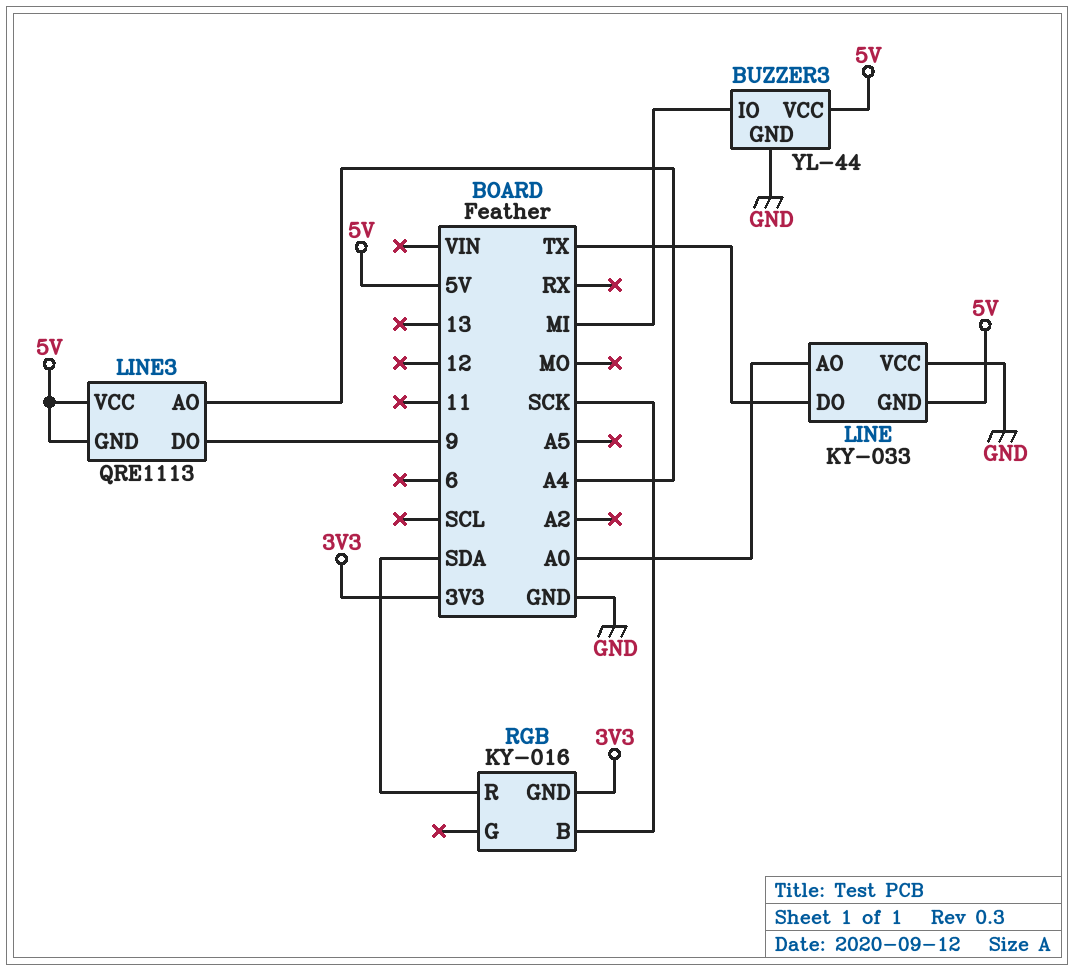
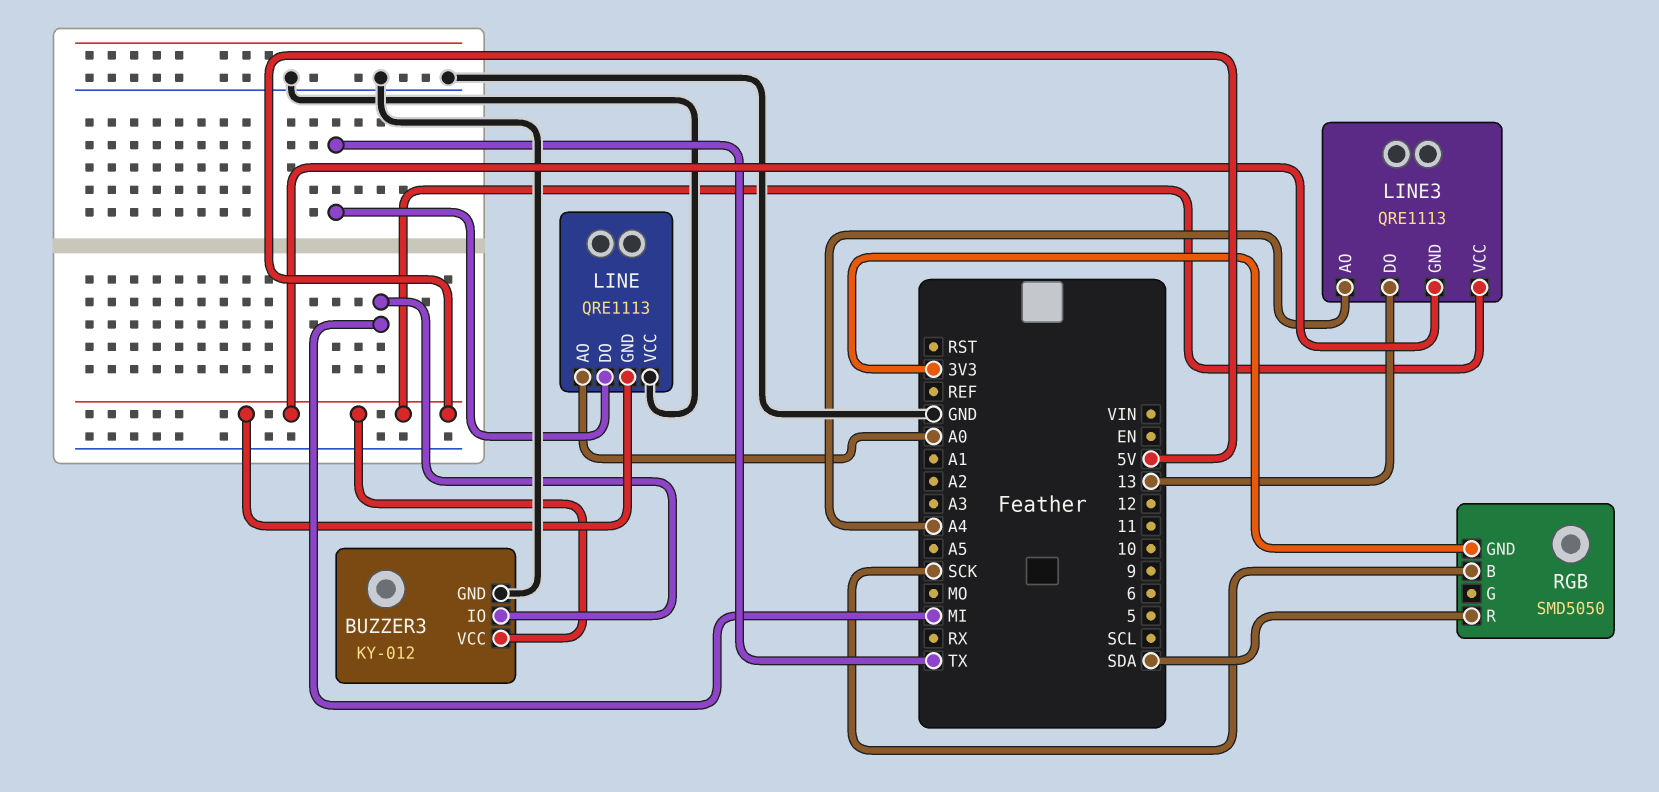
BUZZER3: YL-44 -> KY-012
LINE: KY-033 -> QRE1113
LINE3 pin DO: 9 -> 13
RGB: KY-016 -> SMD5050

